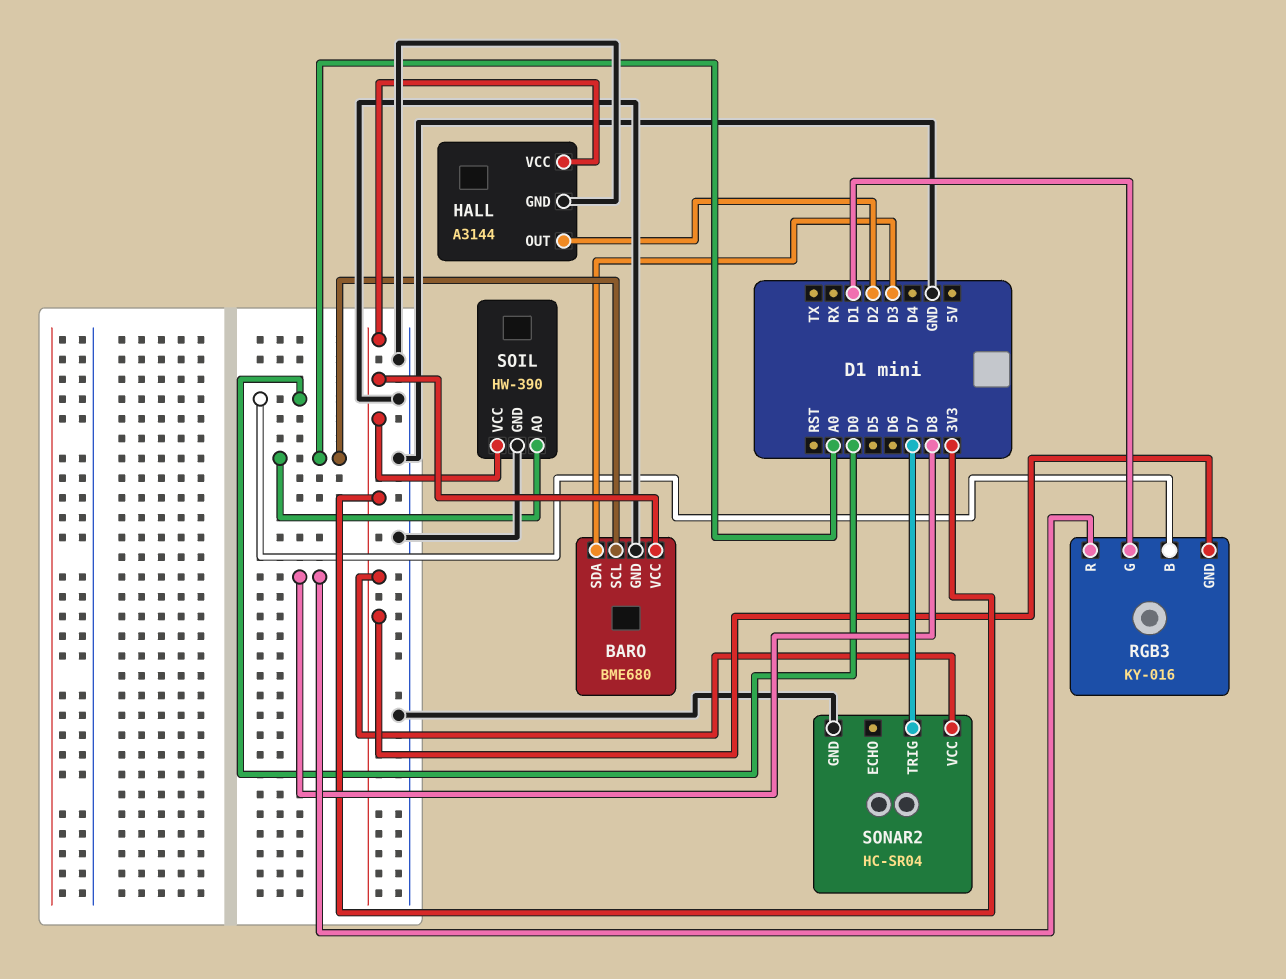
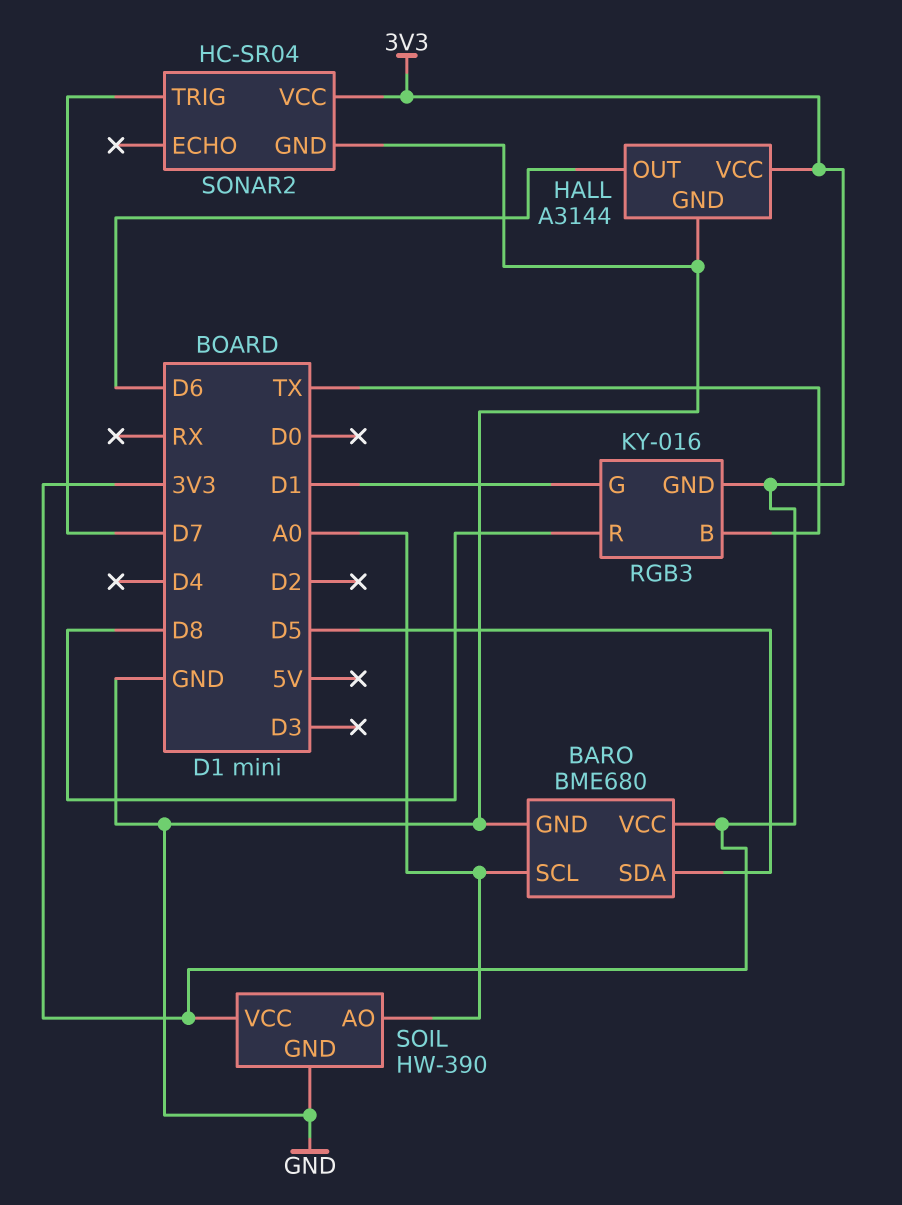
BARO pin SDA: D3 -> D5
HALL pin OUT: D2 -> D6
RGB3 pin B: D0 -> TX

